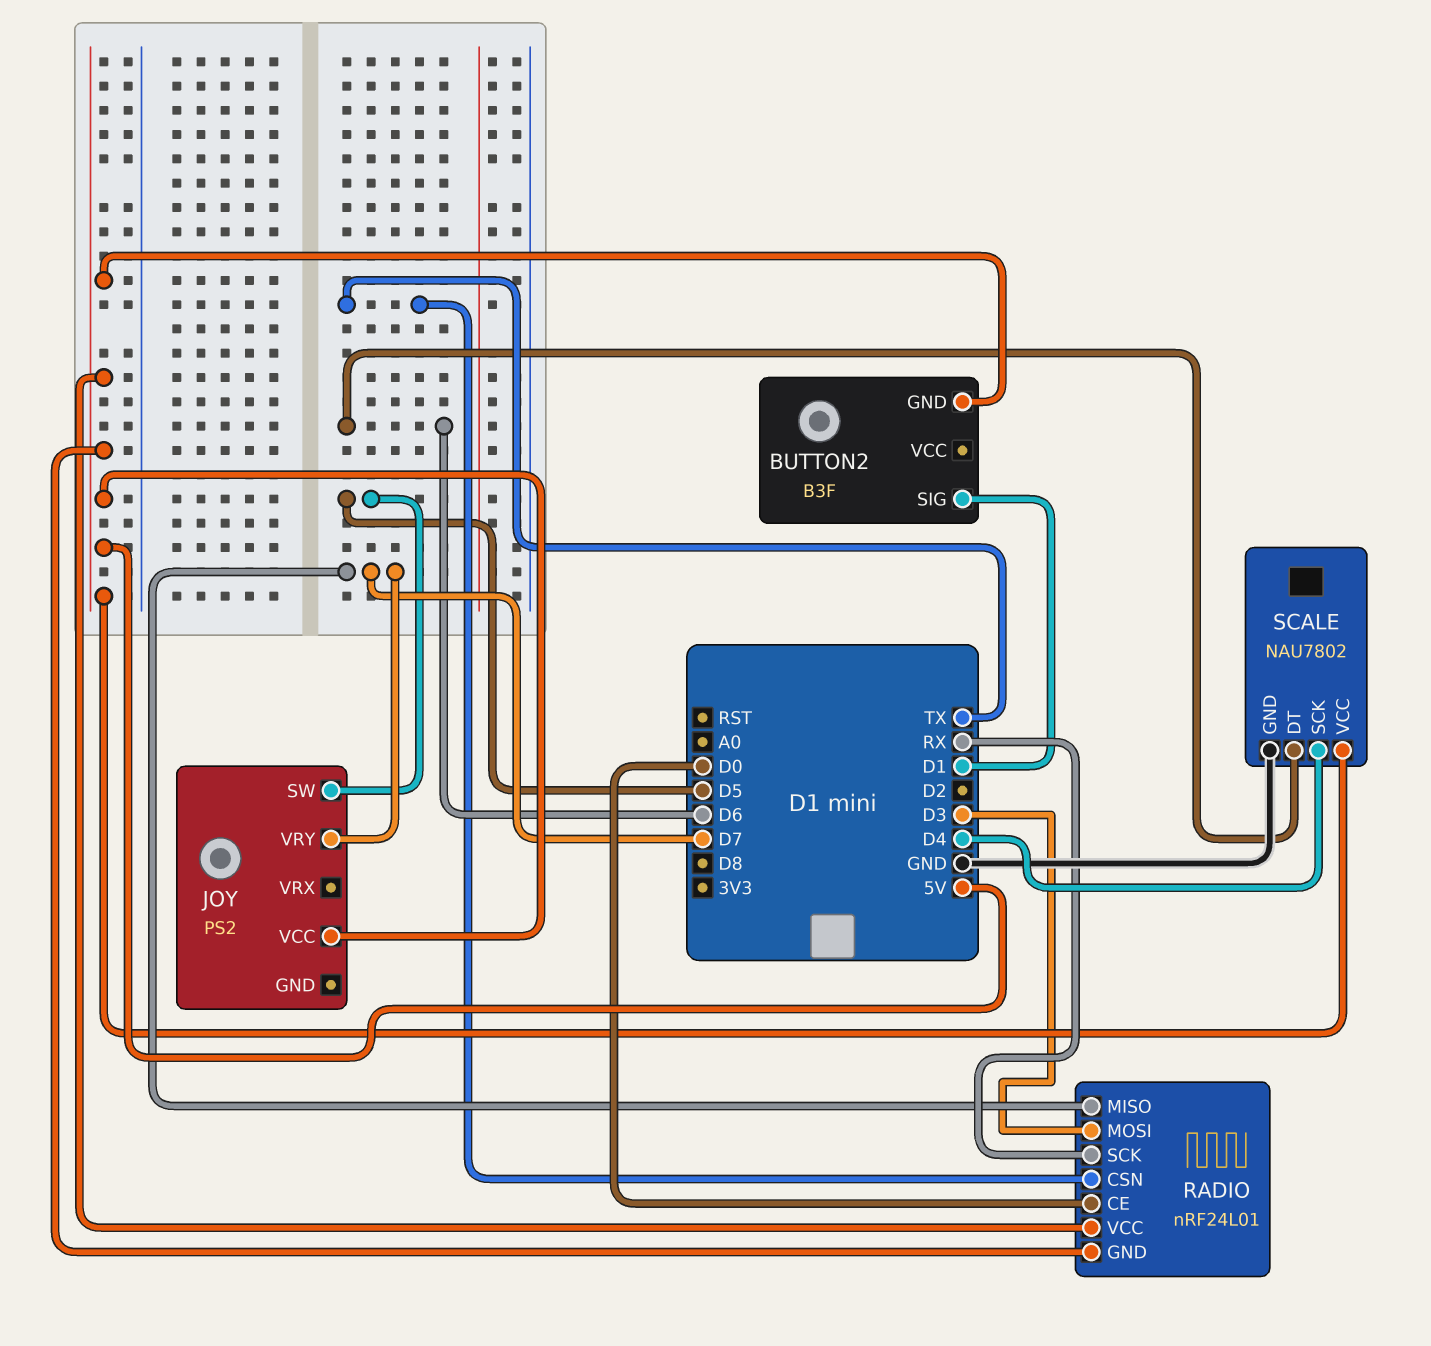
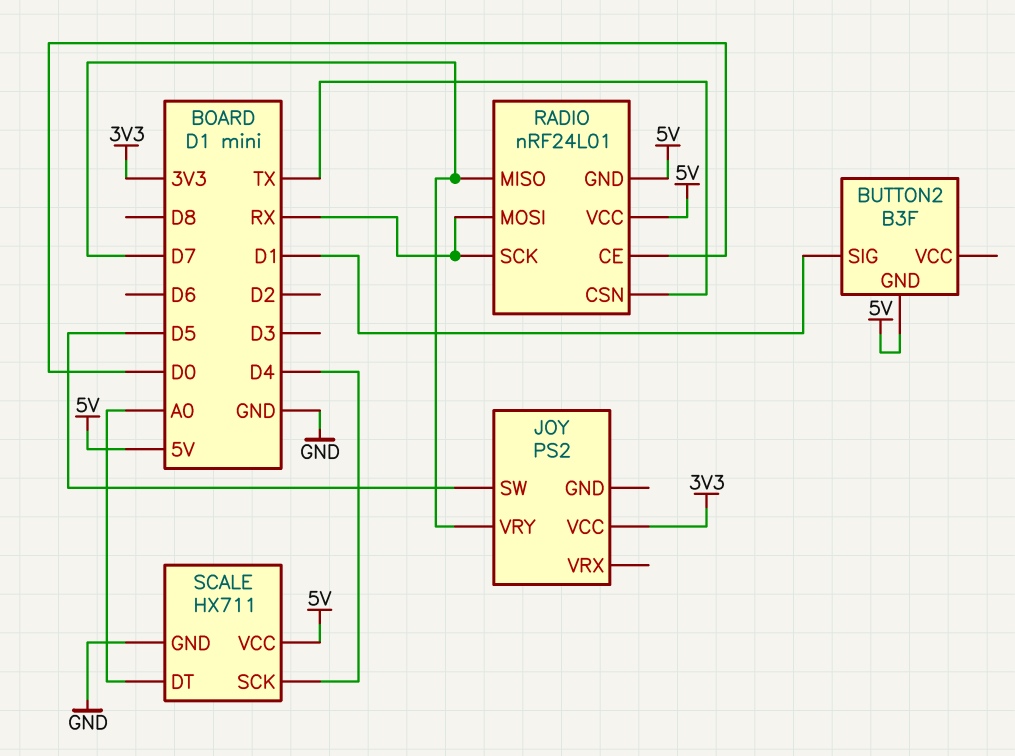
JOY pin VCC: 5V -> 3V3
RADIO pin MOSI: D3 -> RX
SCALE: NAU7802 -> HX711
SCALE pin DT: D6 -> A0

